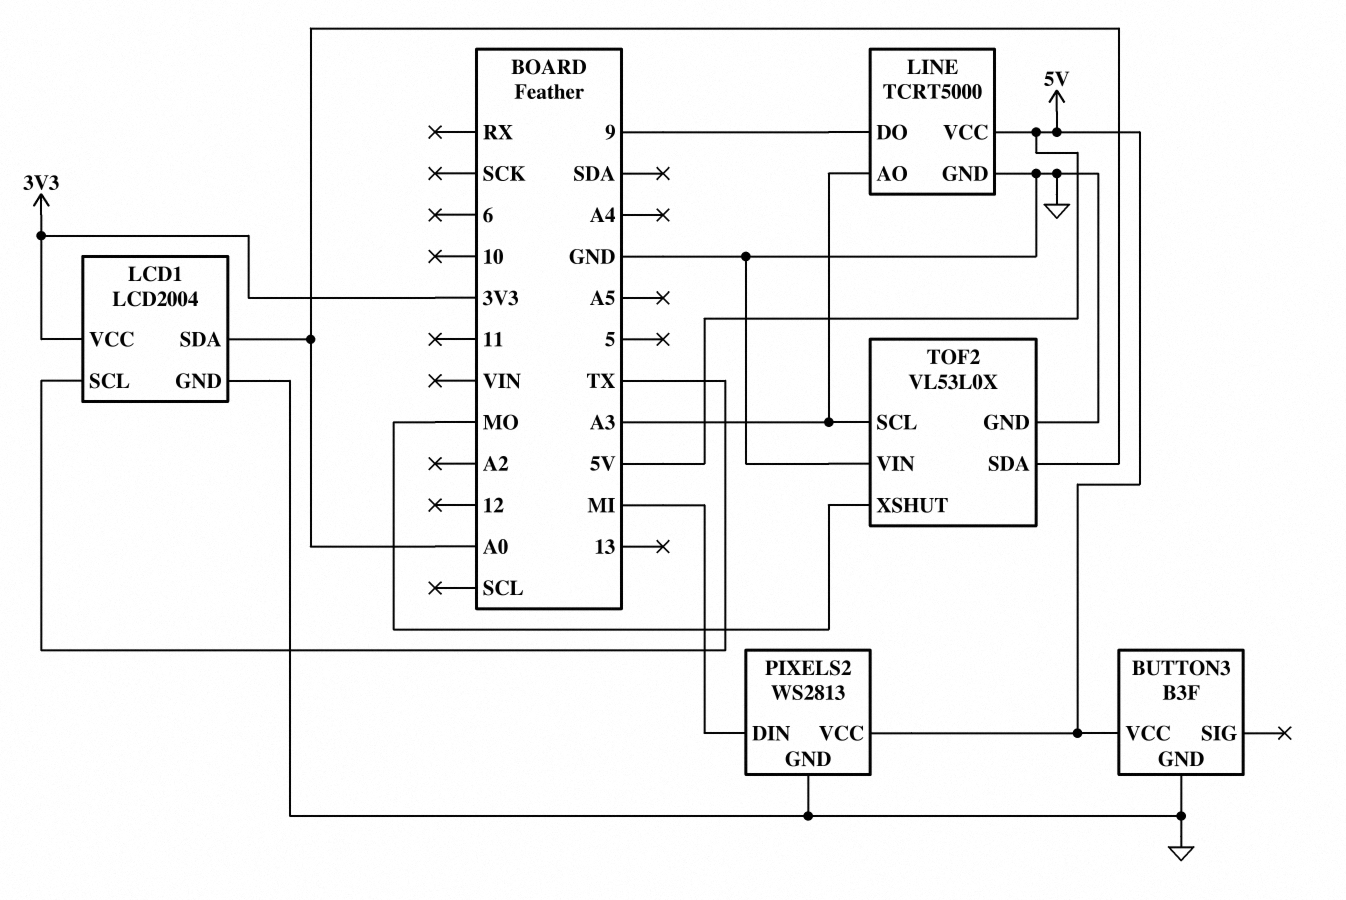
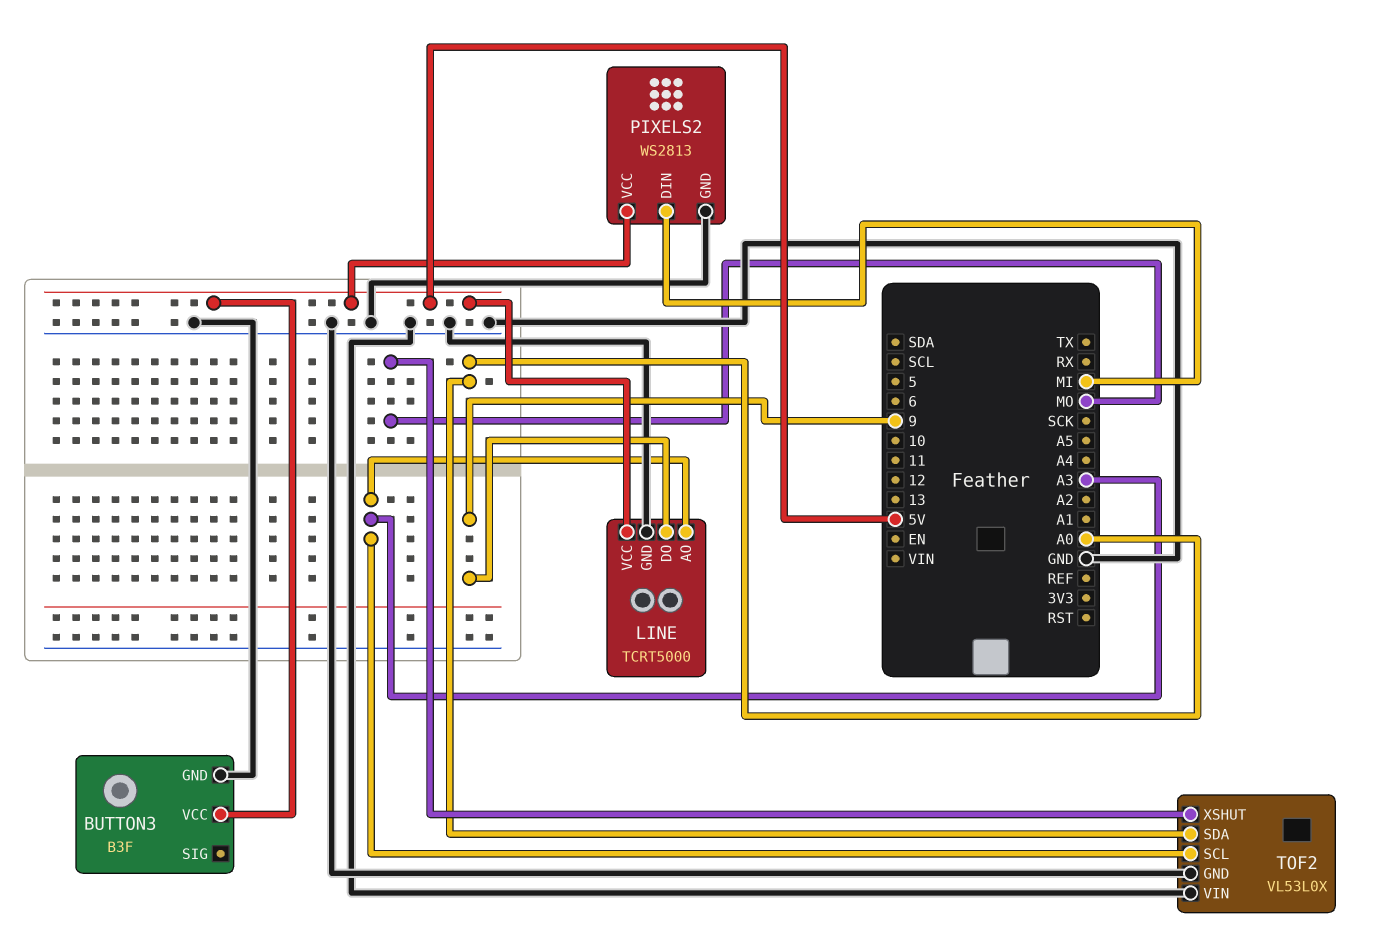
LCD1: LCD2004 -> none
LCD1 pin GND: GND -> none
LCD1 pin SCL: TX -> none
LCD1 pin SDA: A0 -> none
LCD1 pin VCC: 3V3 -> none

